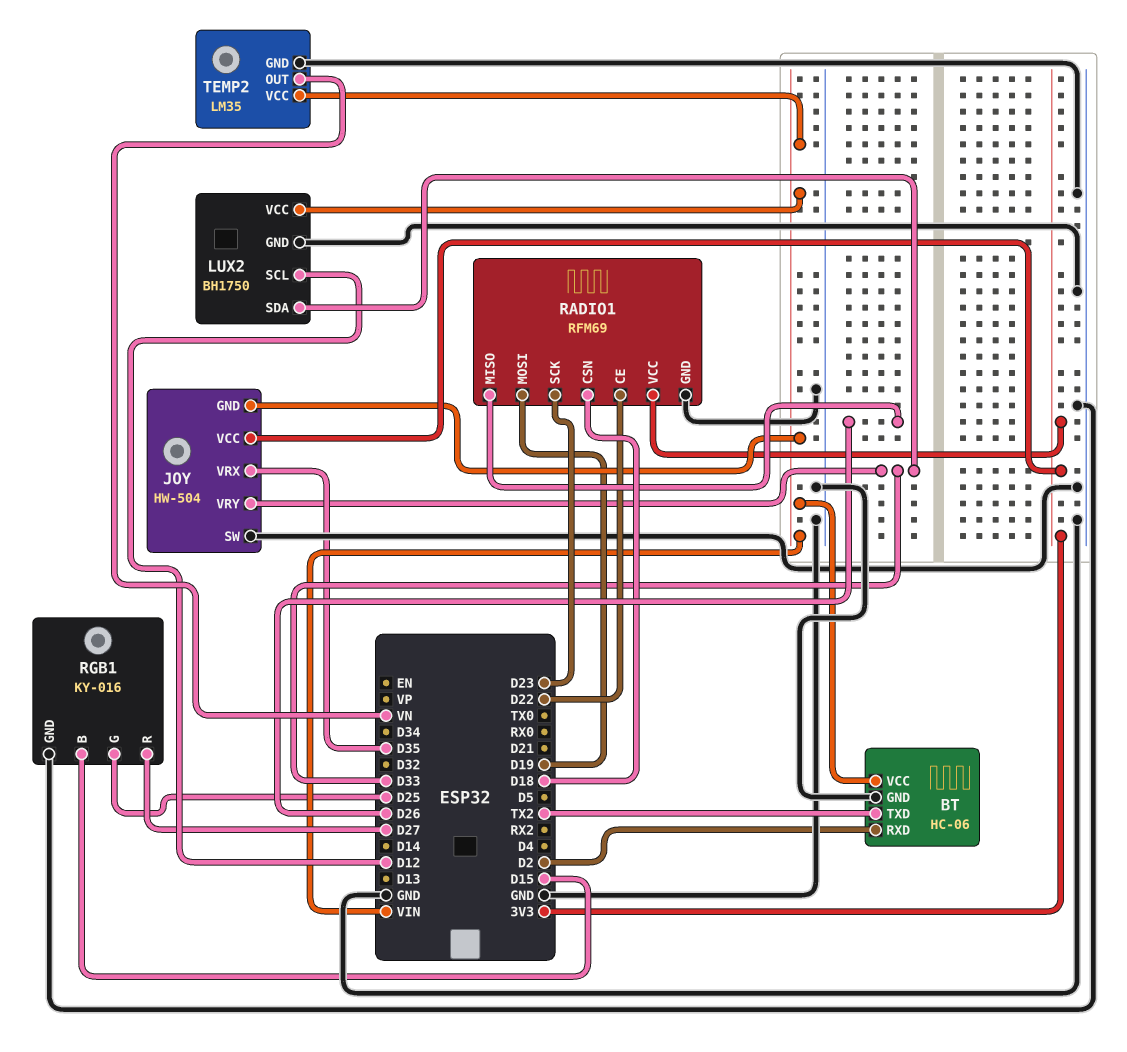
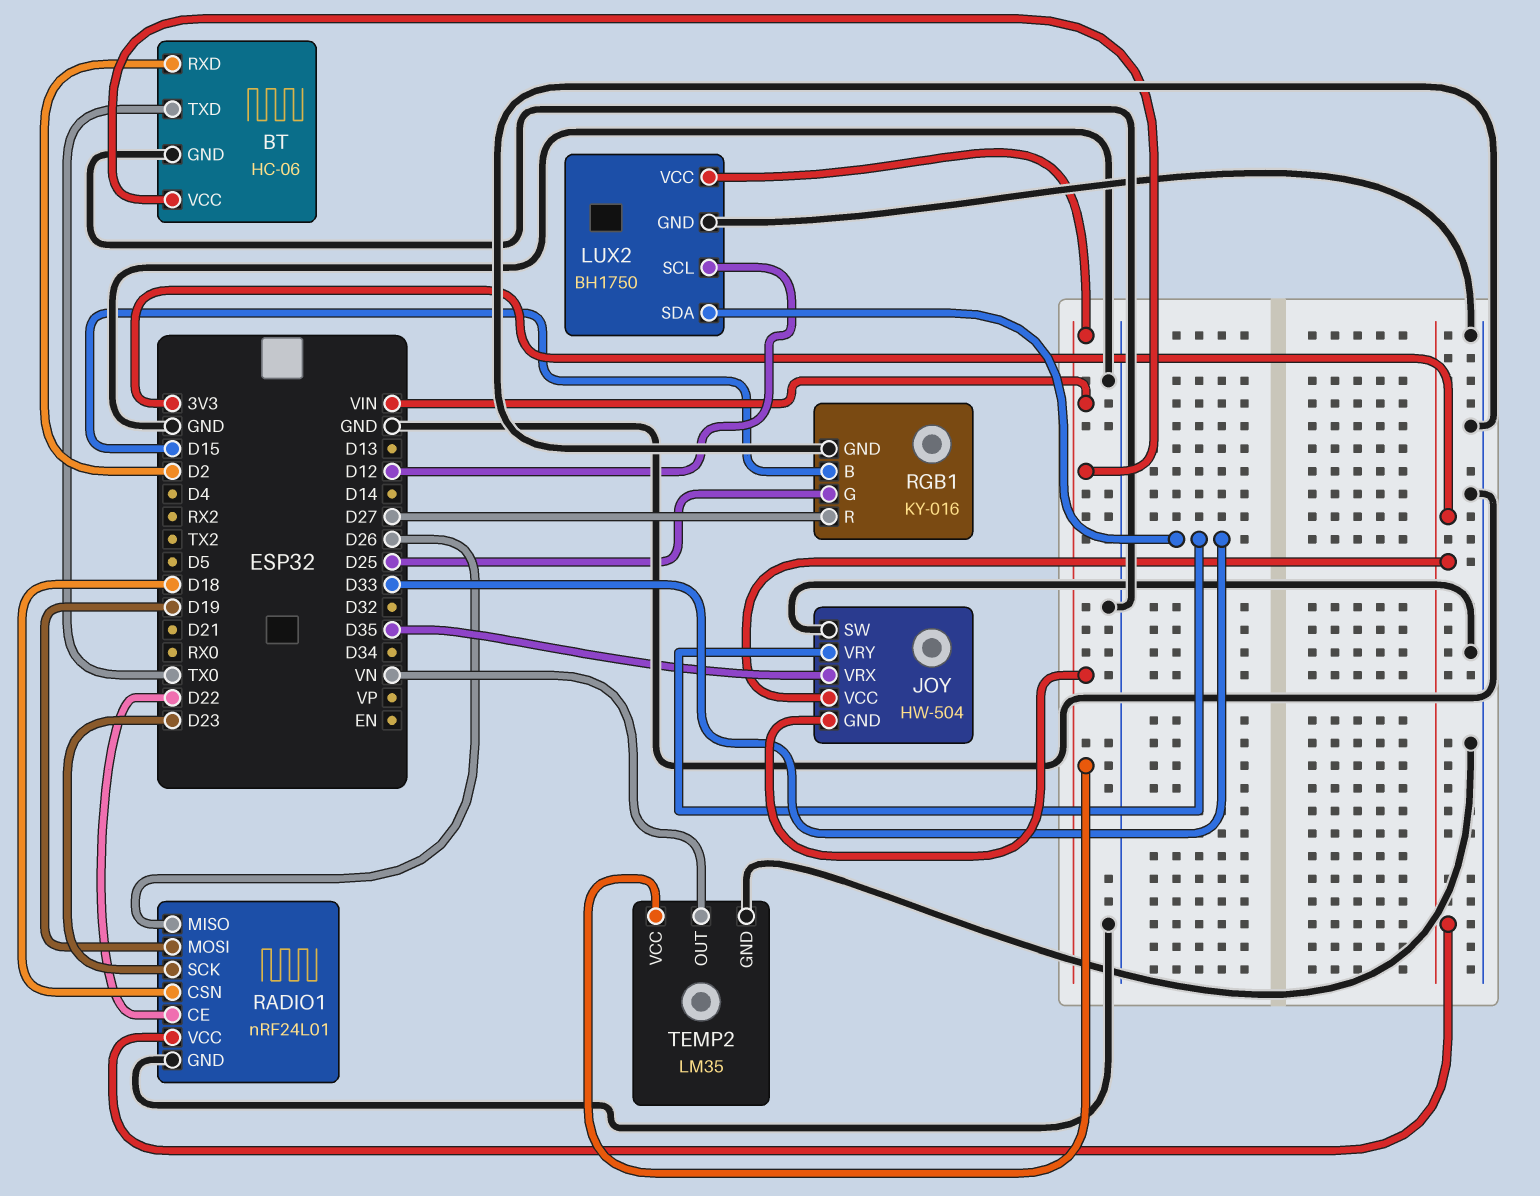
BT pin TXD: TX2 -> TX0
RADIO1: RFM69 -> nRF24L01

